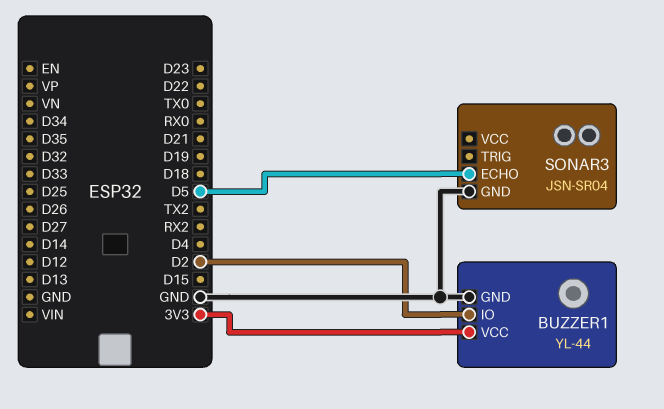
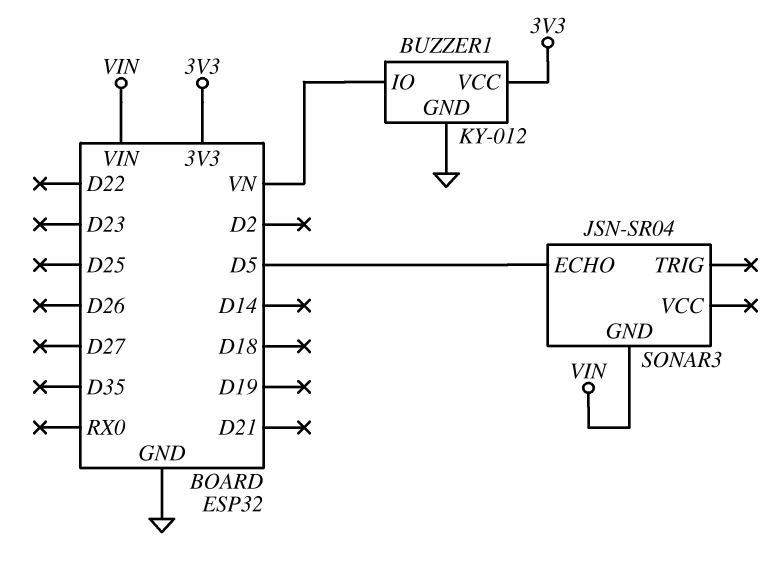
BUZZER1: YL-44 -> KY-012
BUZZER1 pin IO: D2 -> VN
SONAR3 pin GND: GND -> VIN

